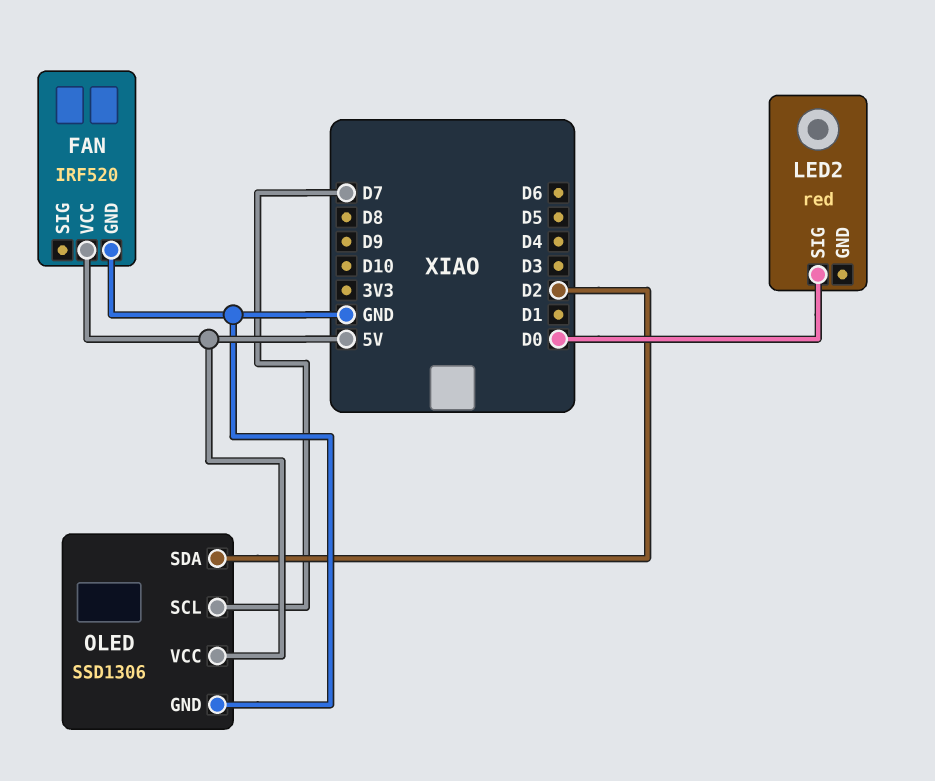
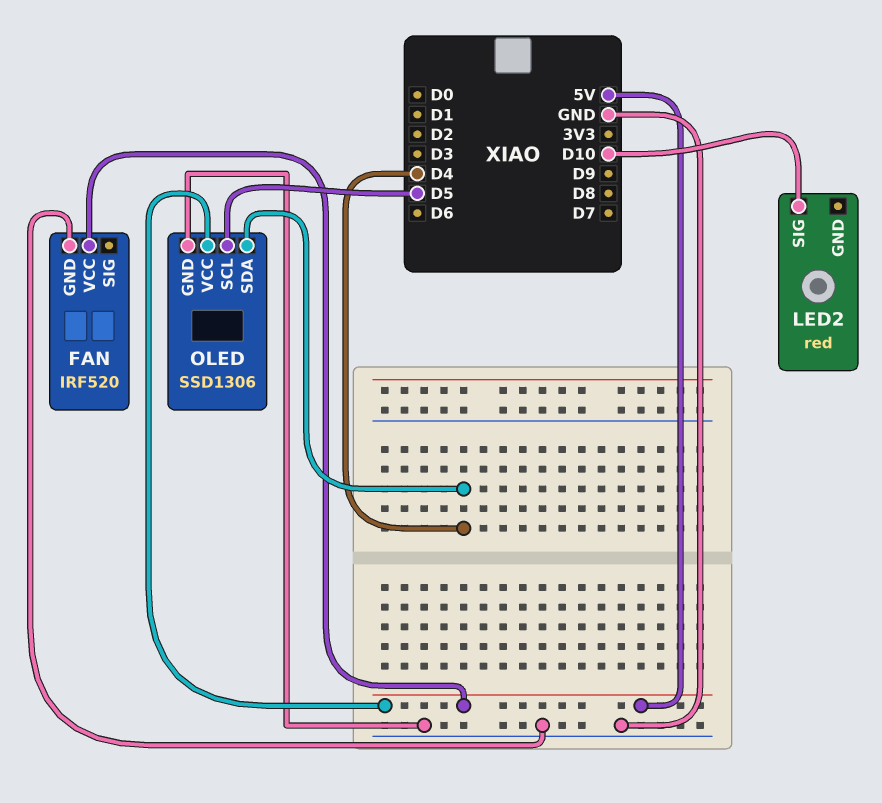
LED2 pin SIG: D0 -> D10
OLED pin SCL: D7 -> D5
OLED pin SDA: D2 -> D4

